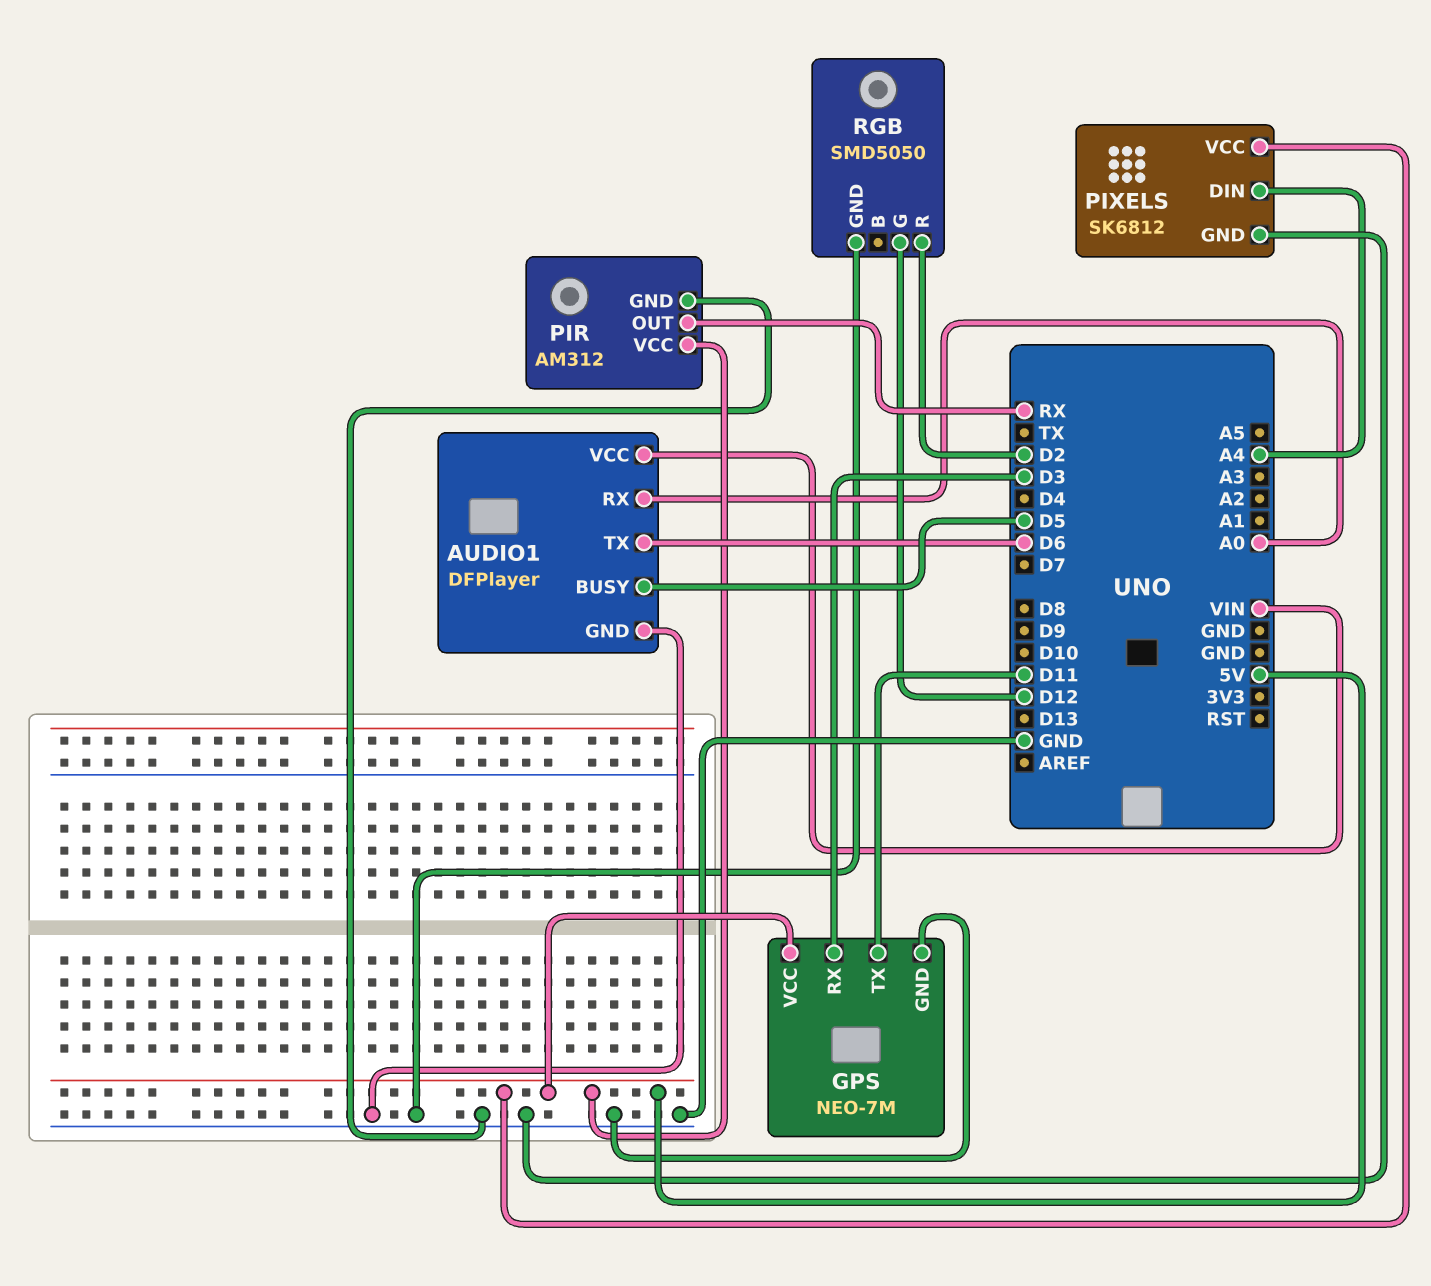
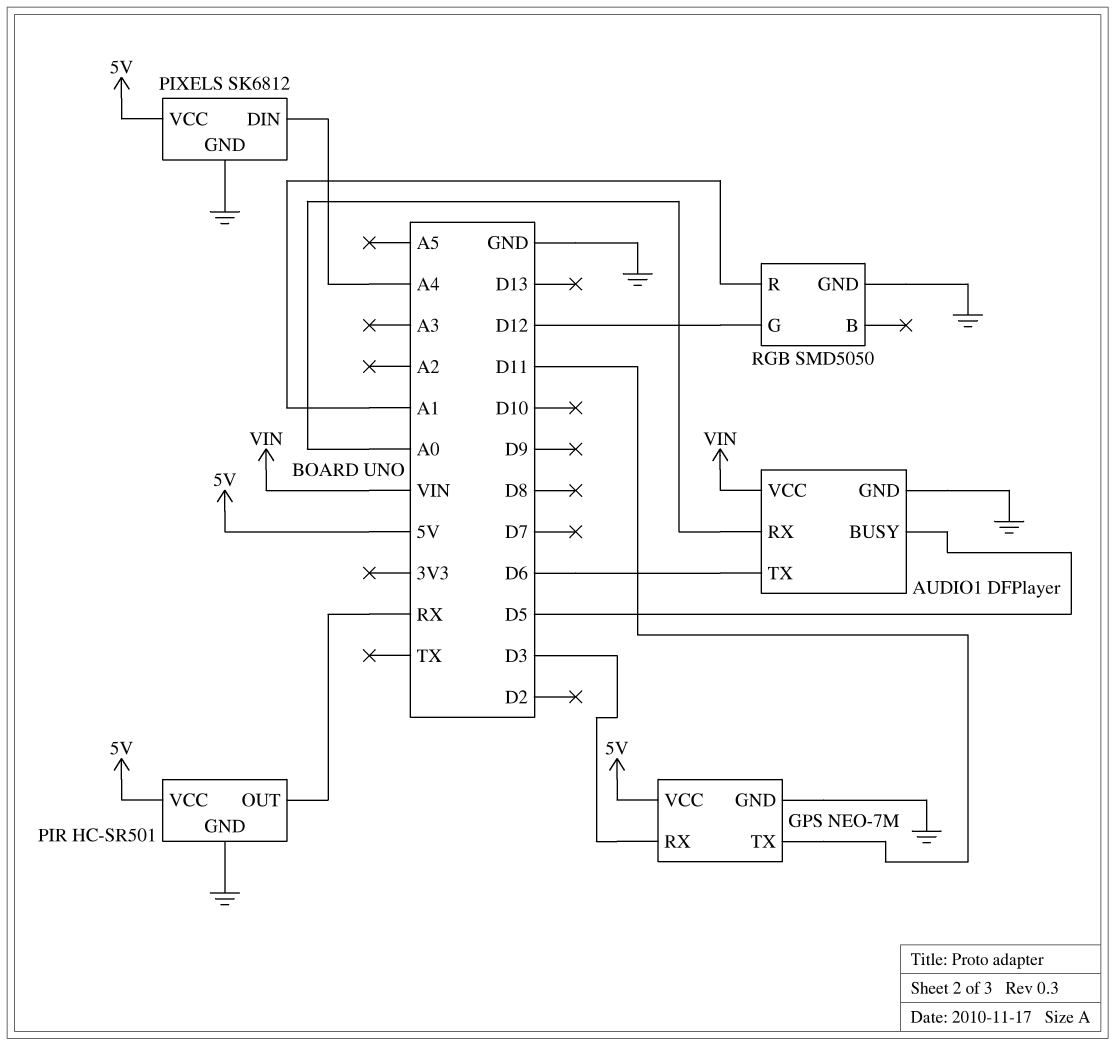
PIR: AM312 -> HC-SR501
RGB pin R: D2 -> A1

